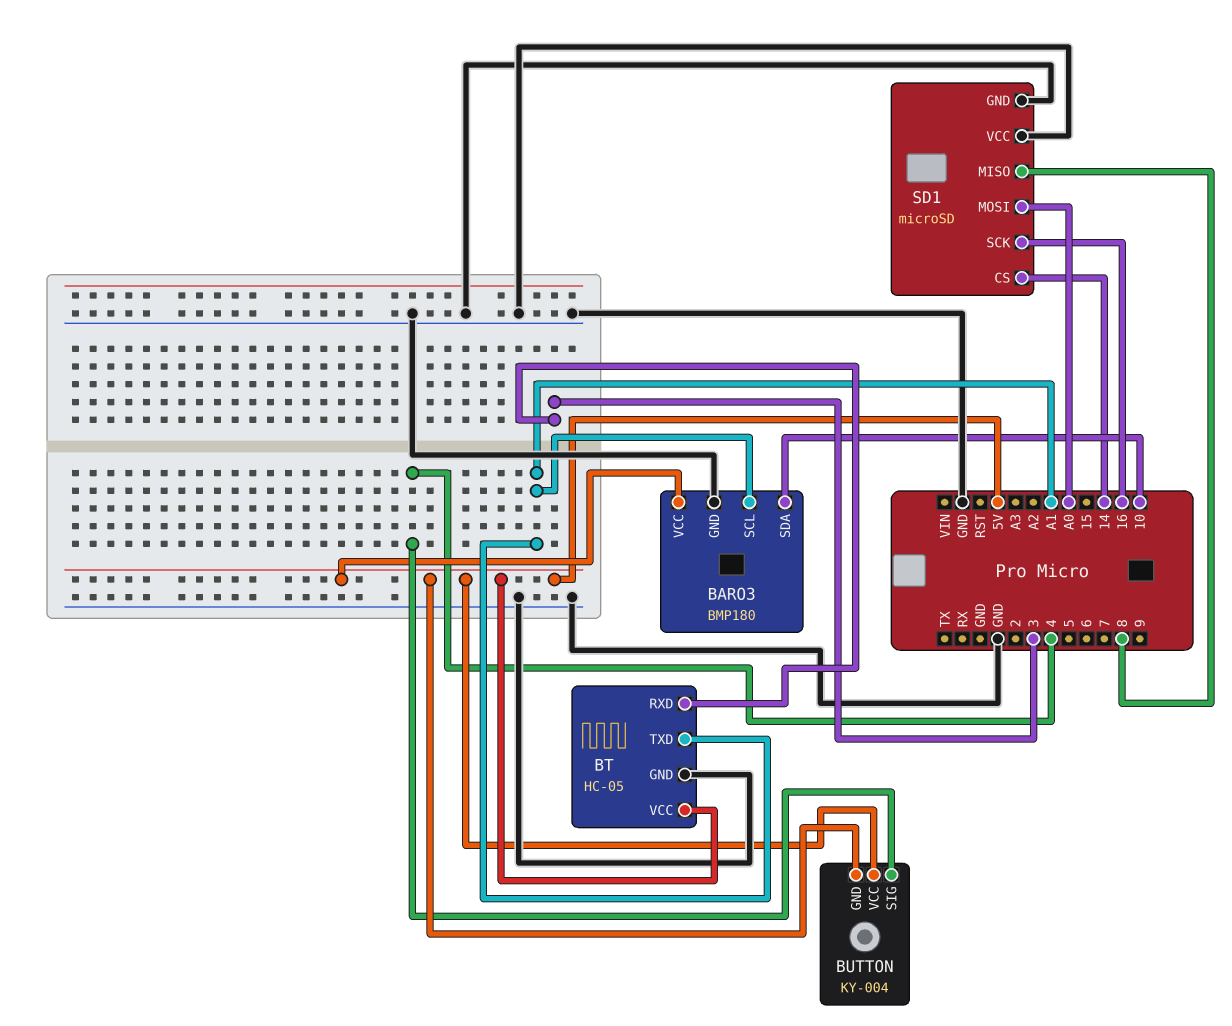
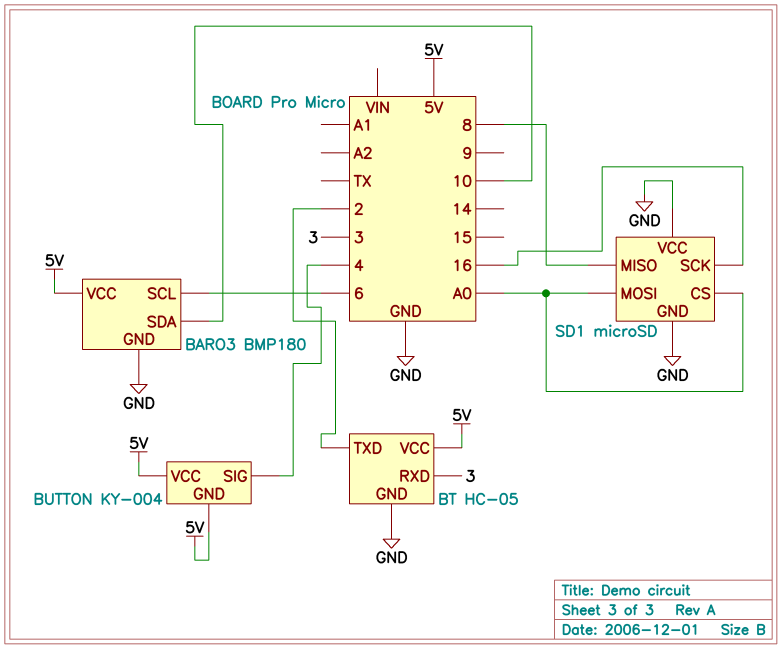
BARO3 pin SCL: A1 -> 6
BT pin TXD: A1 -> 2
SD1 pin CS: 14 -> A0

